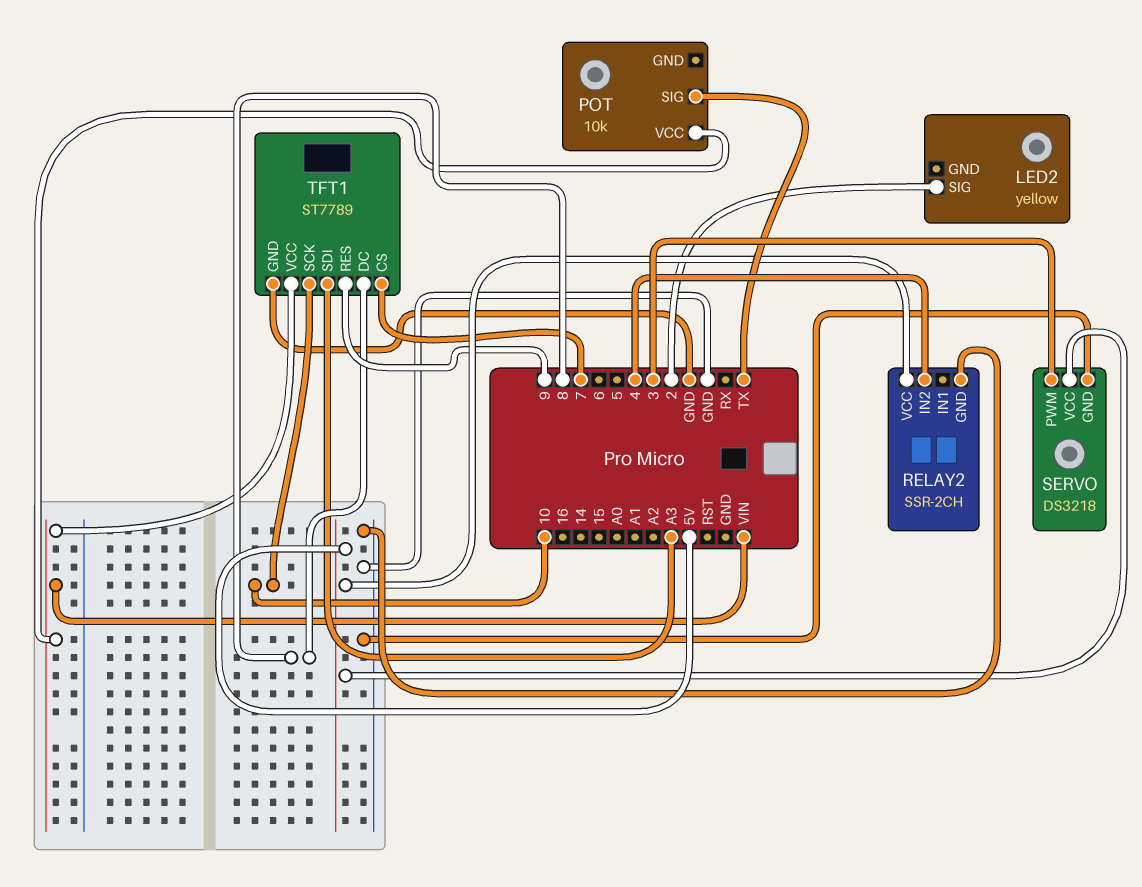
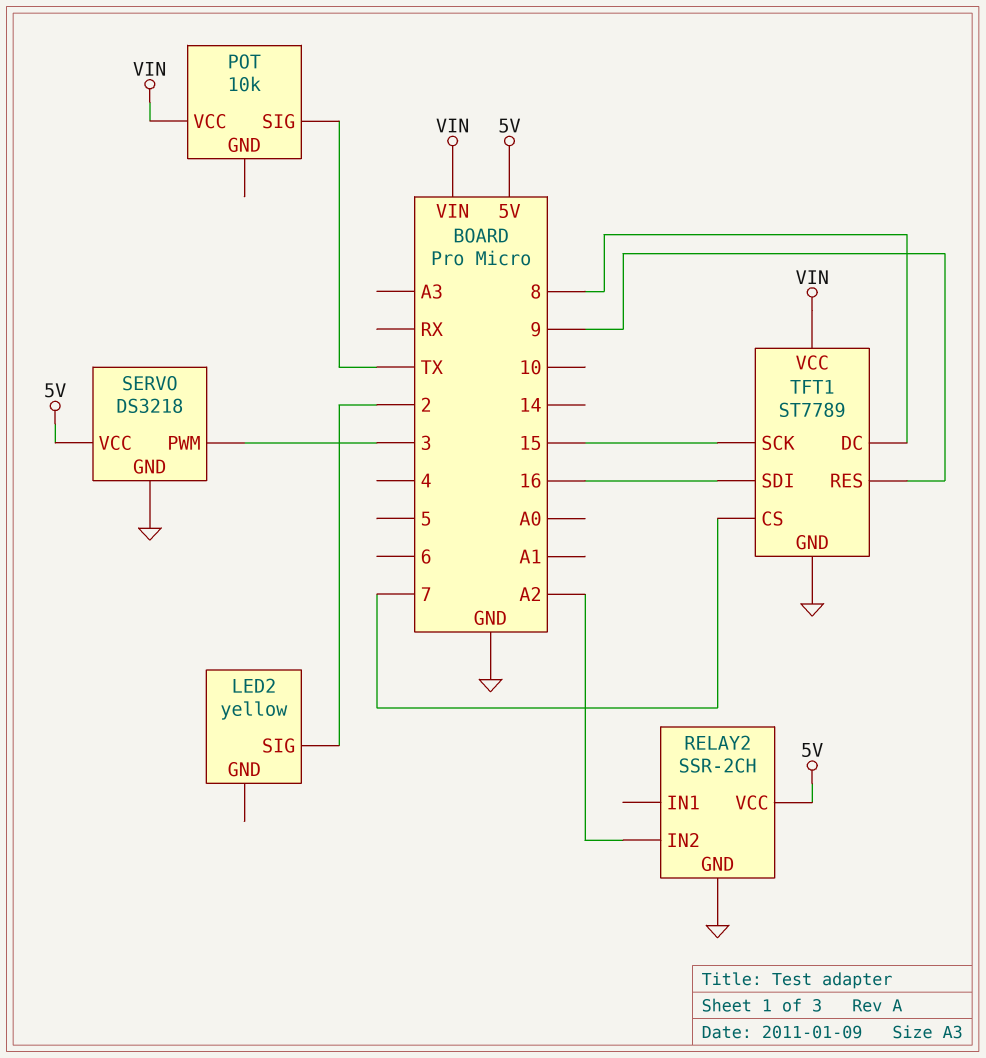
RELAY2 pin IN2: 4 -> A2
TFT1 pin SCK: 10 -> 15
TFT1 pin SDI: A3 -> 16

